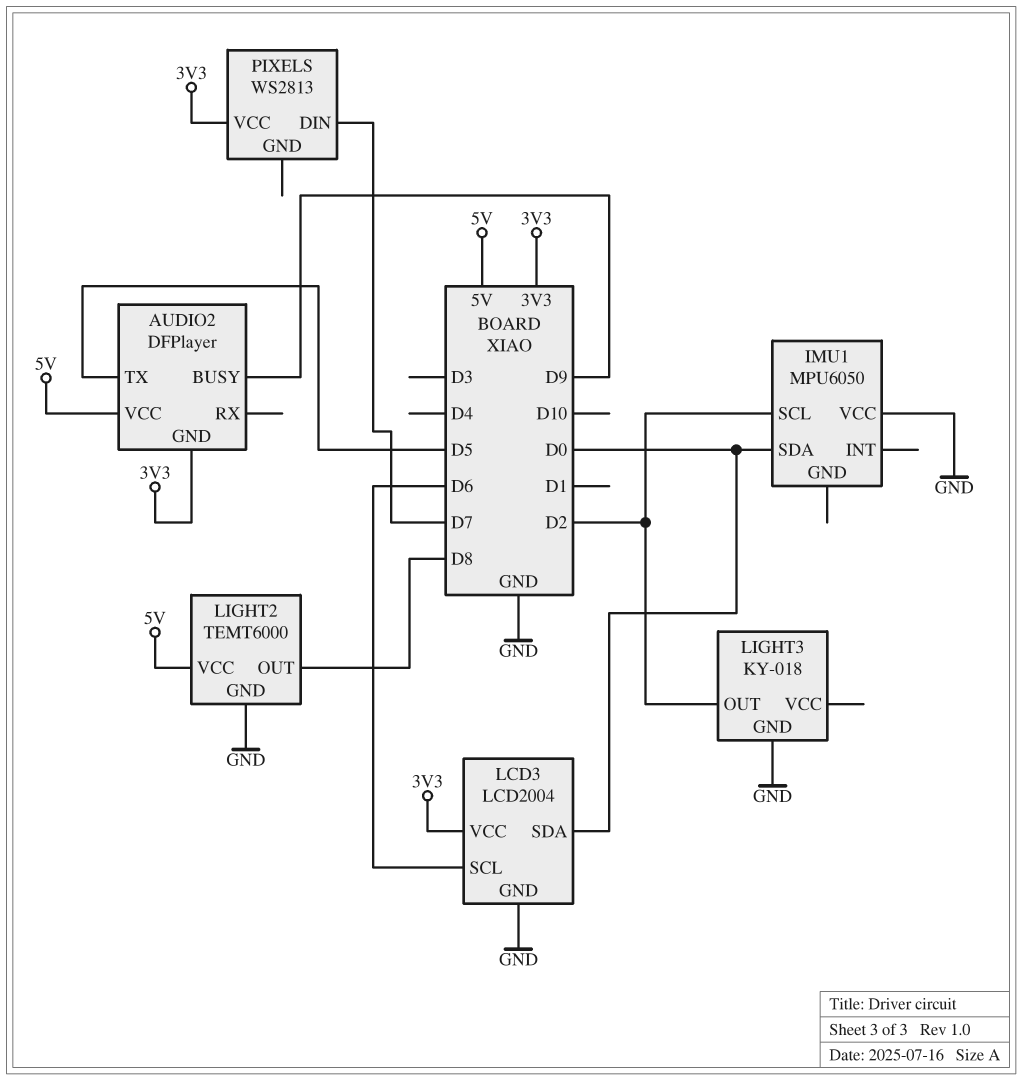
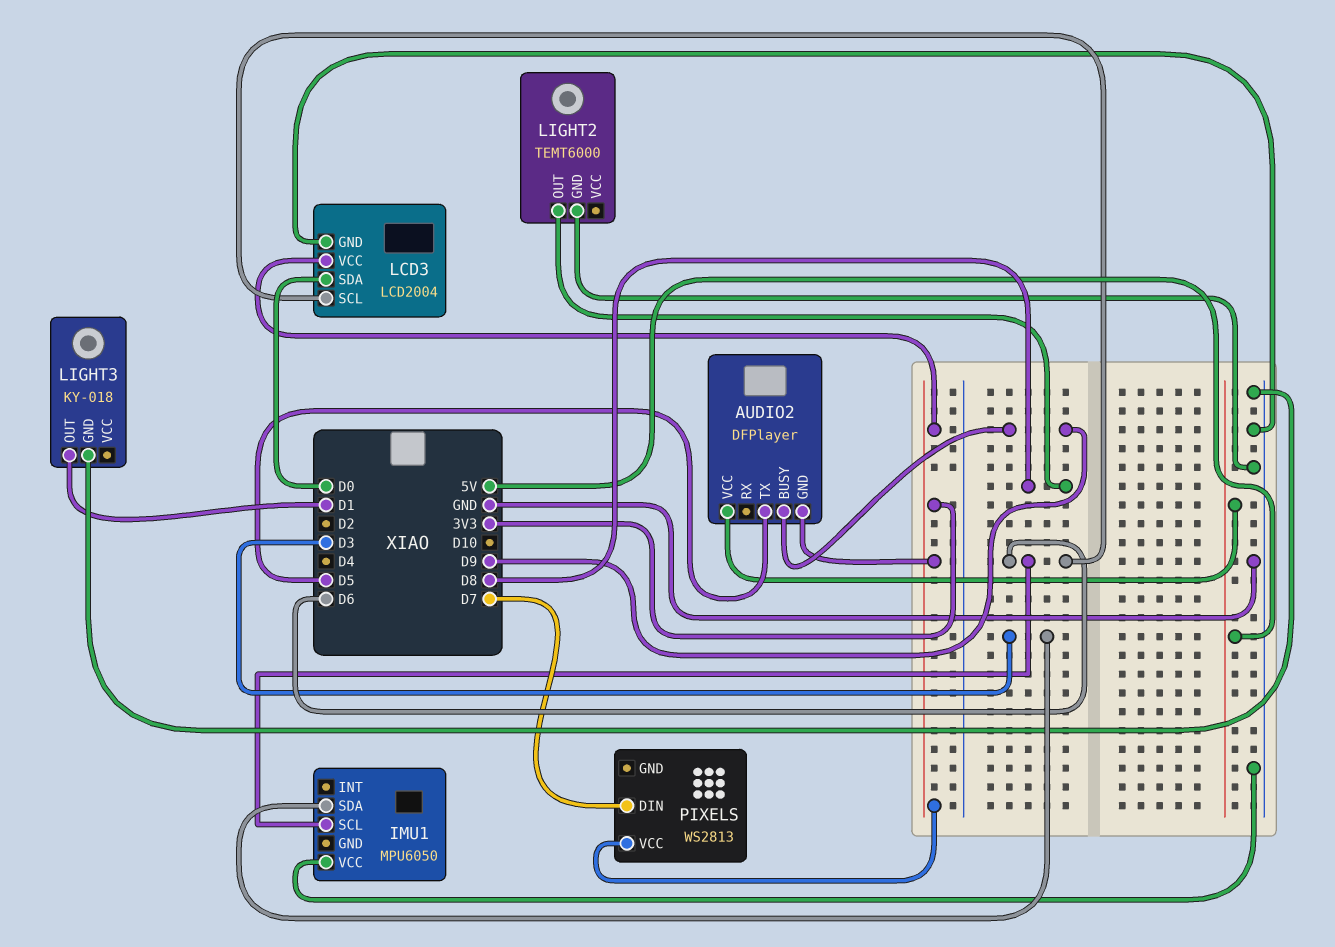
IMU1 pin SCL: D2 -> D6
IMU1 pin SDA: D0 -> D3
LIGHT2 pin VCC: 5V -> none
LIGHT3 pin OUT: D2 -> D1

